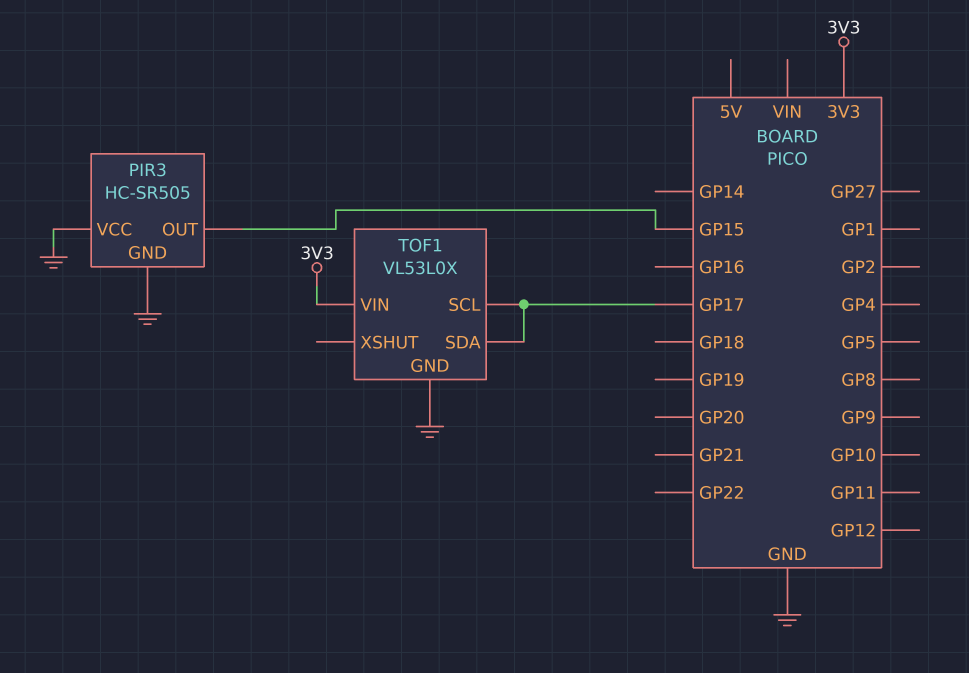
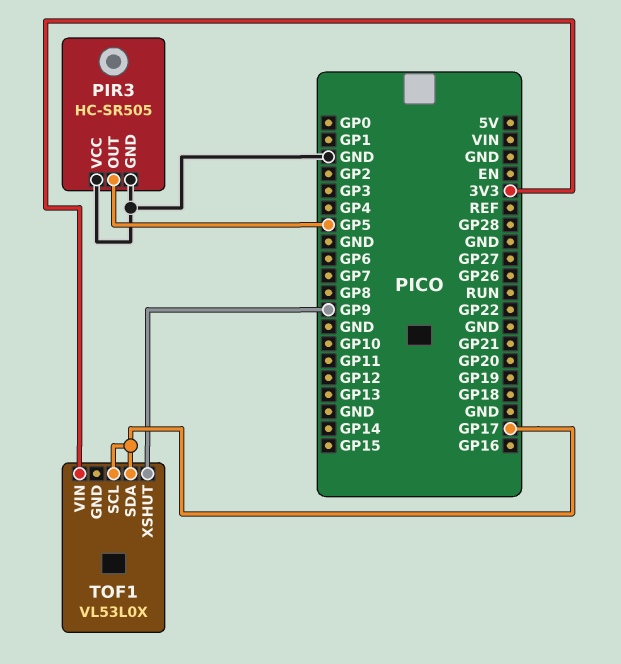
PIR3 pin OUT: GP15 -> GP5
TOF1 pin GND: GND -> none
TOF1 pin XSHUT: none -> GP9

